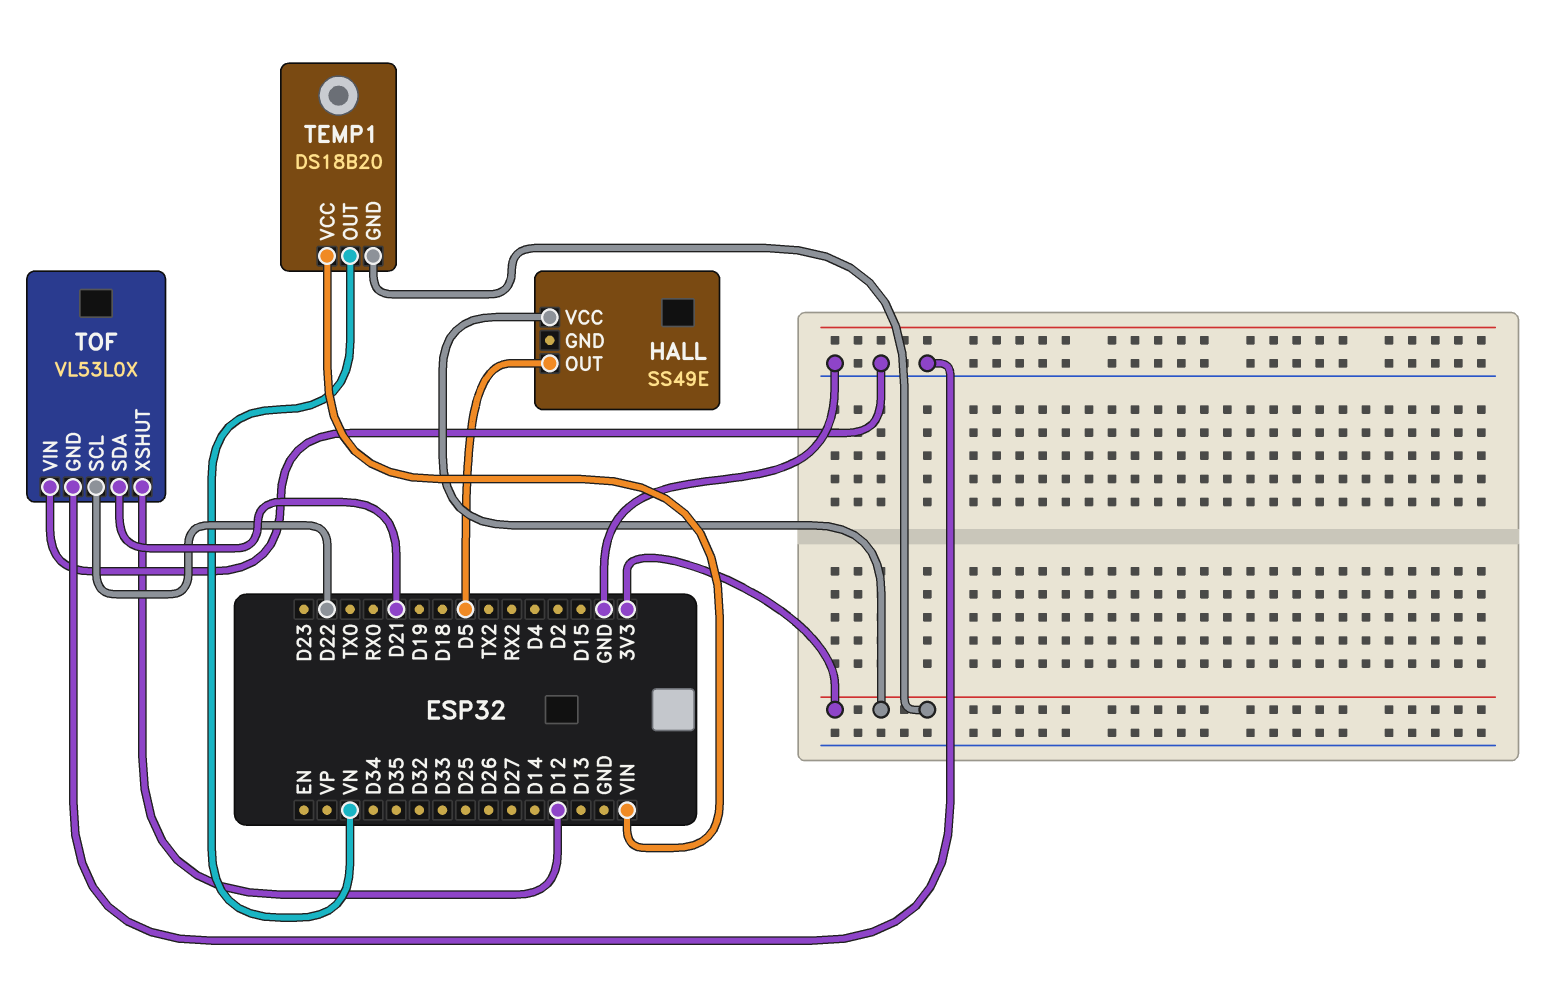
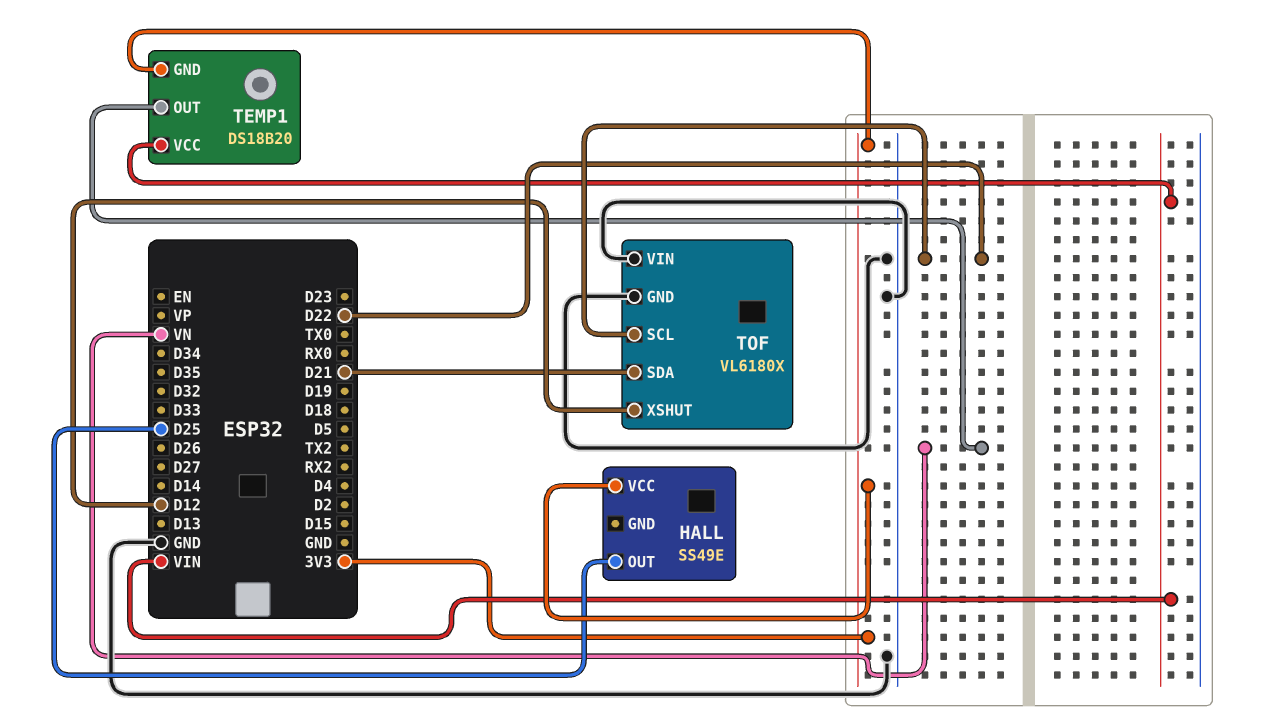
HALL pin OUT: D5 -> D25
TOF: VL53L0X -> VL6180X

